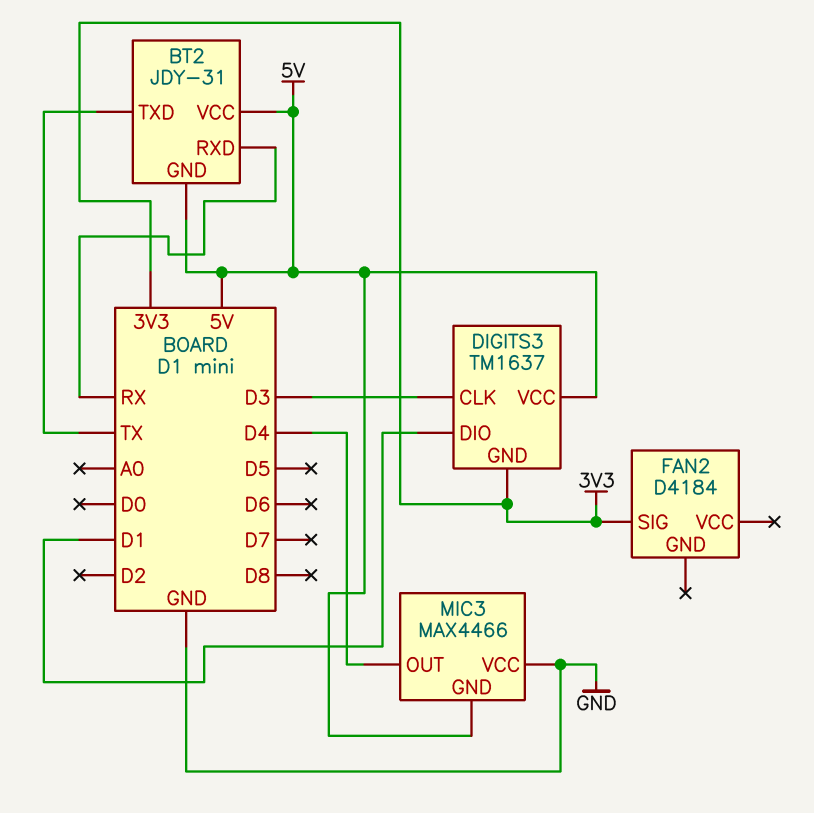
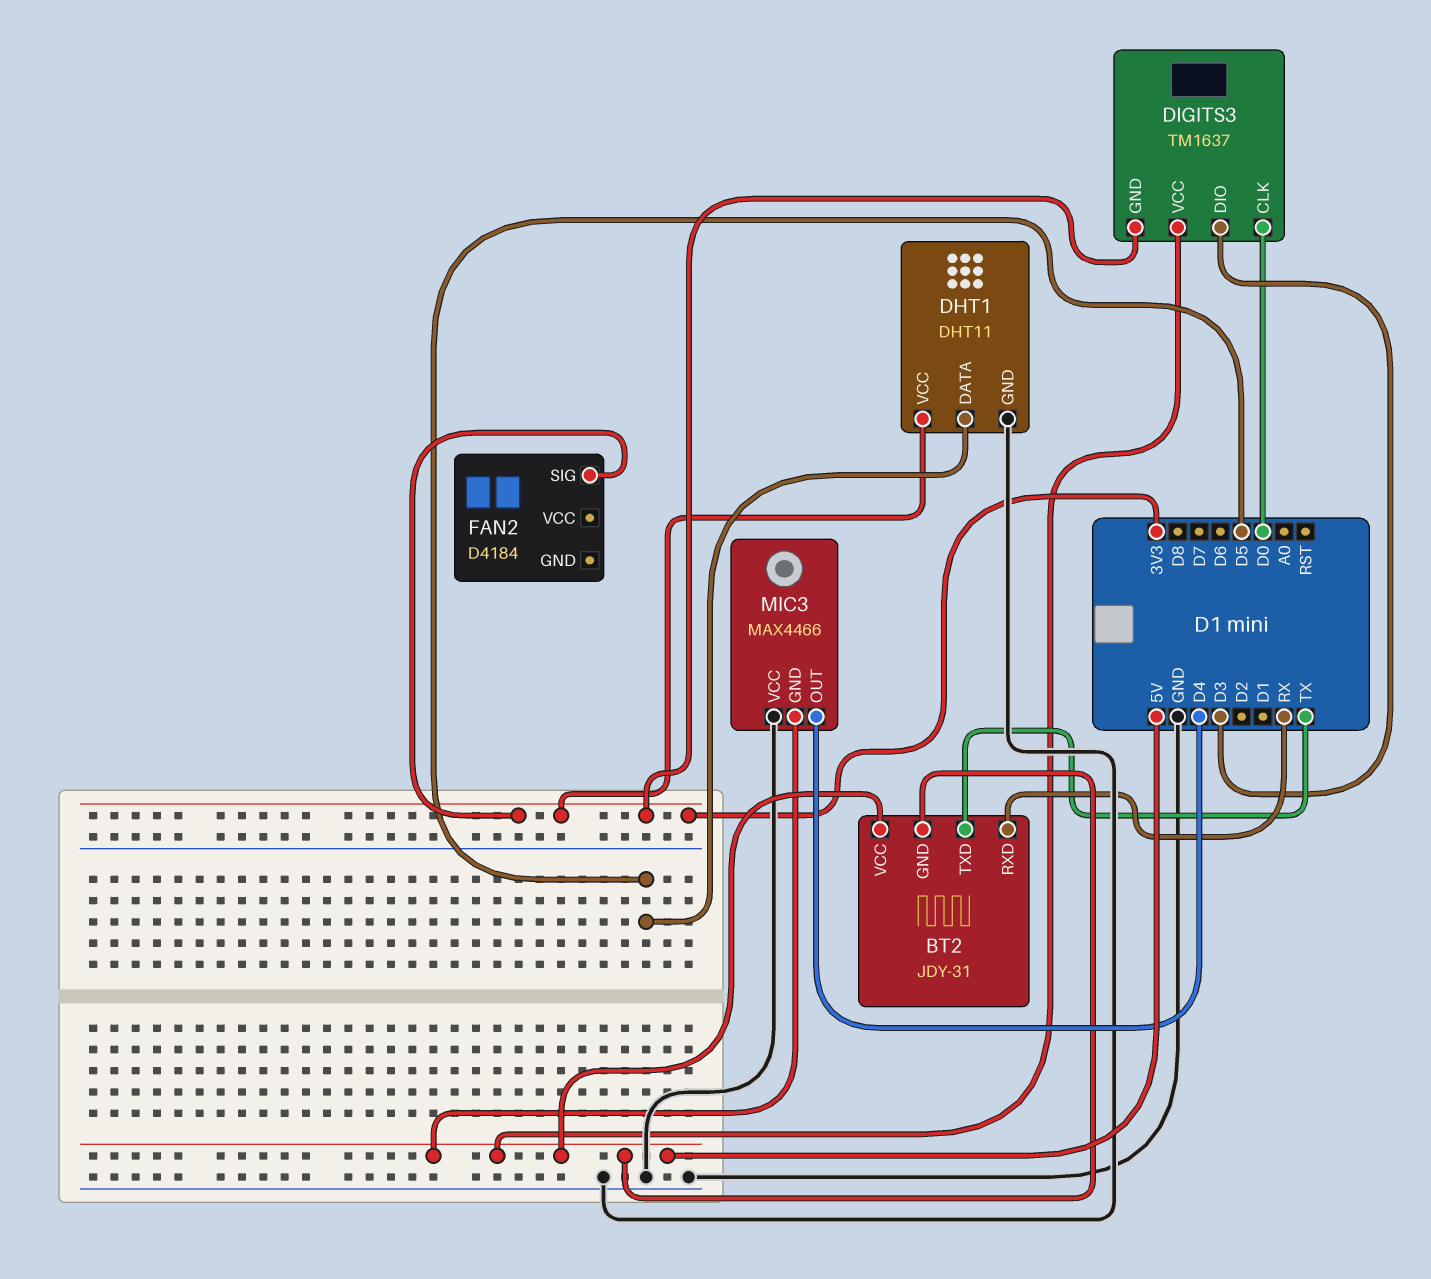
DHT1: none -> DHT11
DHT1 pin DATA: none -> D5
DHT1 pin GND: none -> GND
DHT1 pin VCC: none -> 3V3
DIGITS3 pin CLK: D3 -> D0
DIGITS3 pin DIO: D1 -> D3

